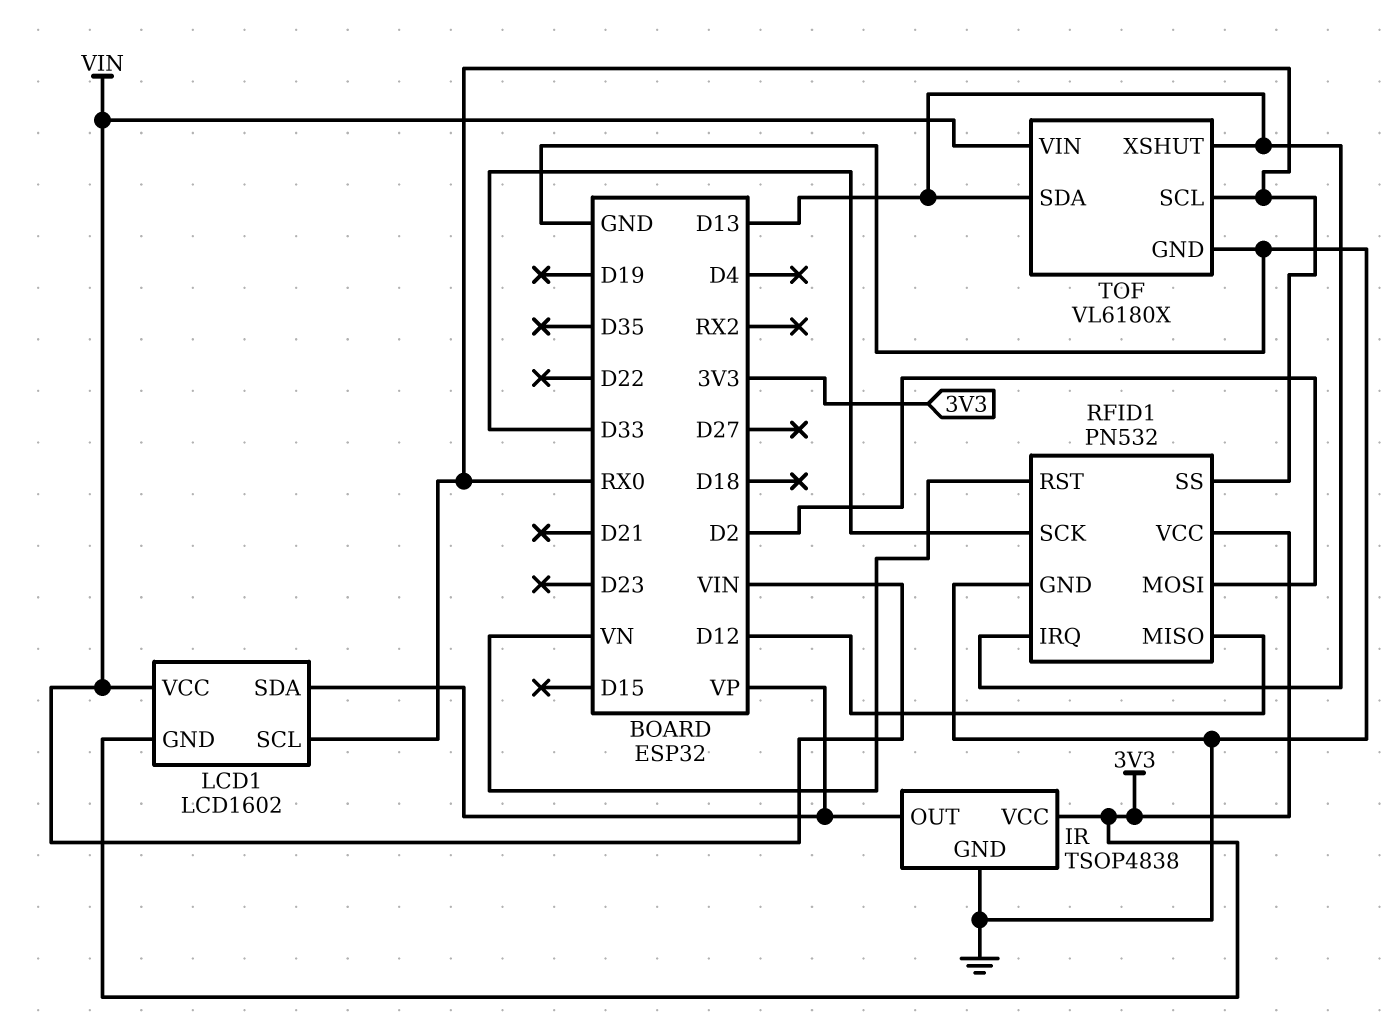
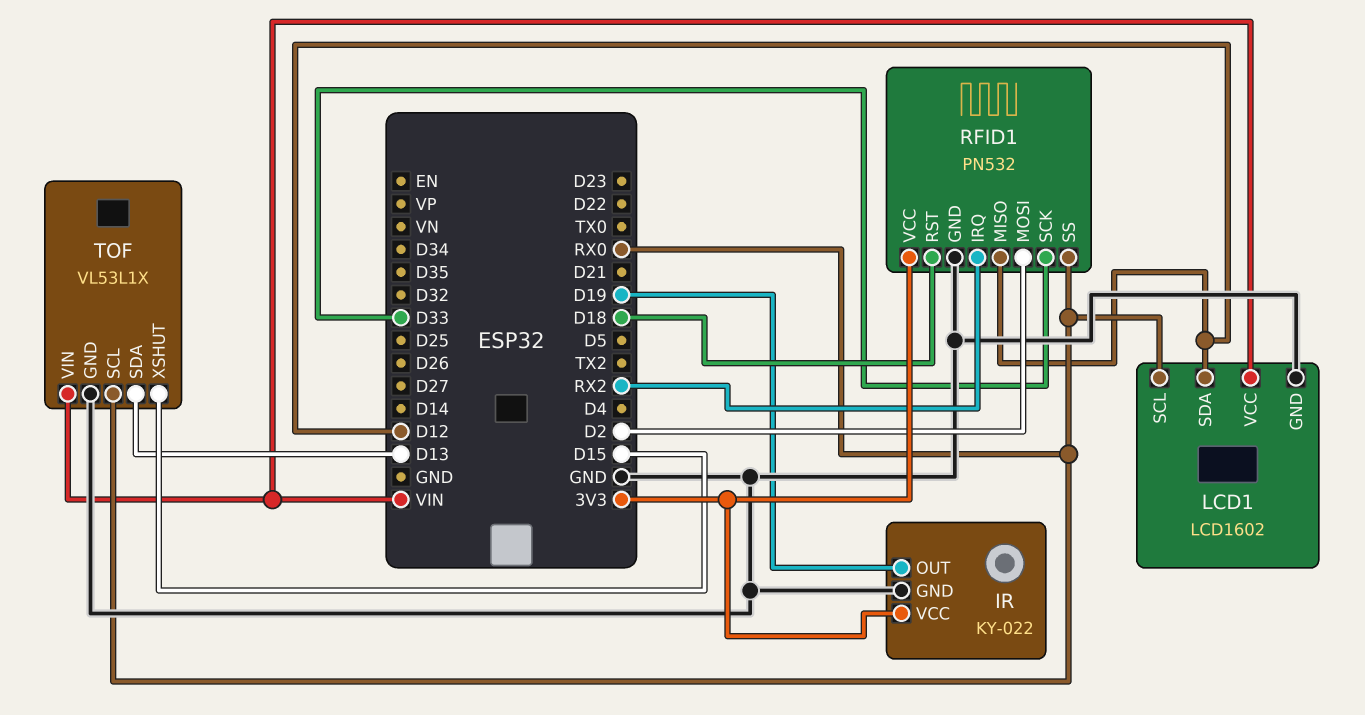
IR: TSOP4838 -> KY-022
IR pin OUT: VP -> D19
LCD1 pin GND: 3V3 -> GND
LCD1 pin SDA: VP -> D12
RFID1 pin IRQ: D13 -> RX2
RFID1 pin RST: VN -> D18
TOF: VL6180X -> VL53L1X
TOF pin XSHUT: D13 -> D15

